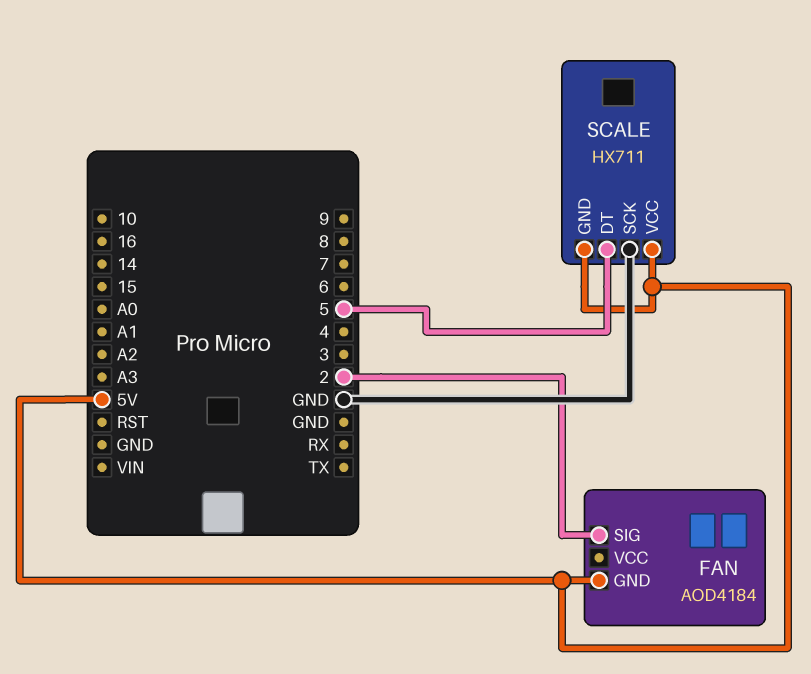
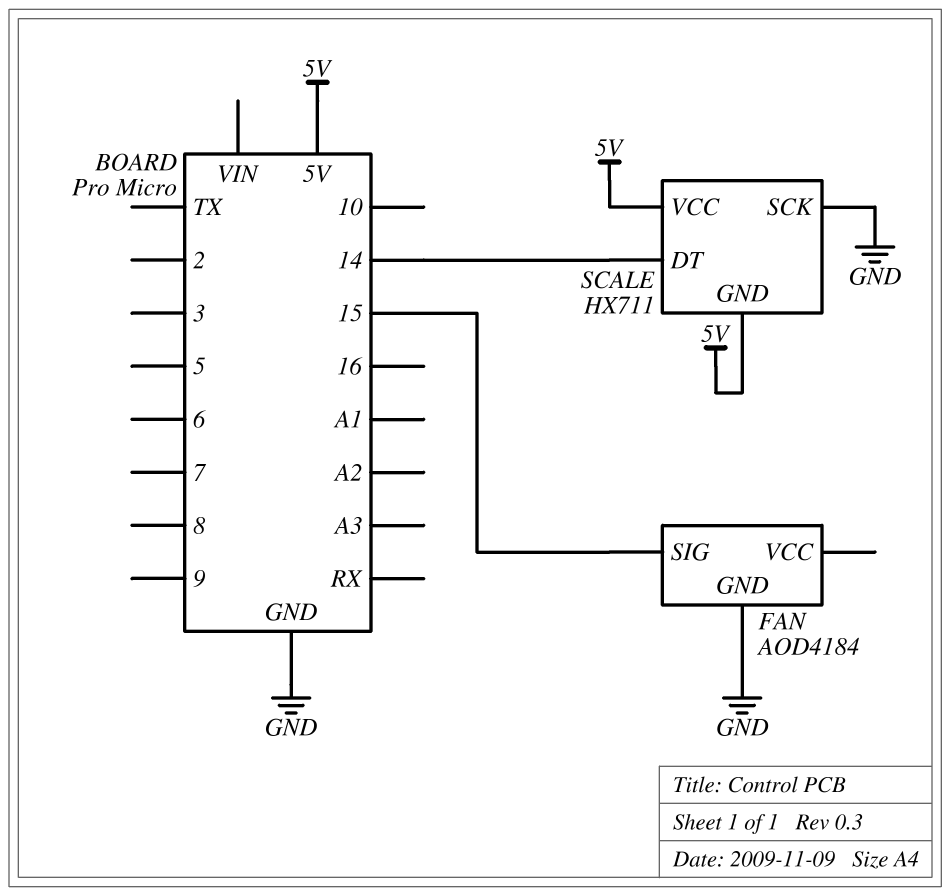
FAN pin GND: 5V -> GND
FAN pin SIG: 2 -> 15
SCALE pin DT: 5 -> 14

